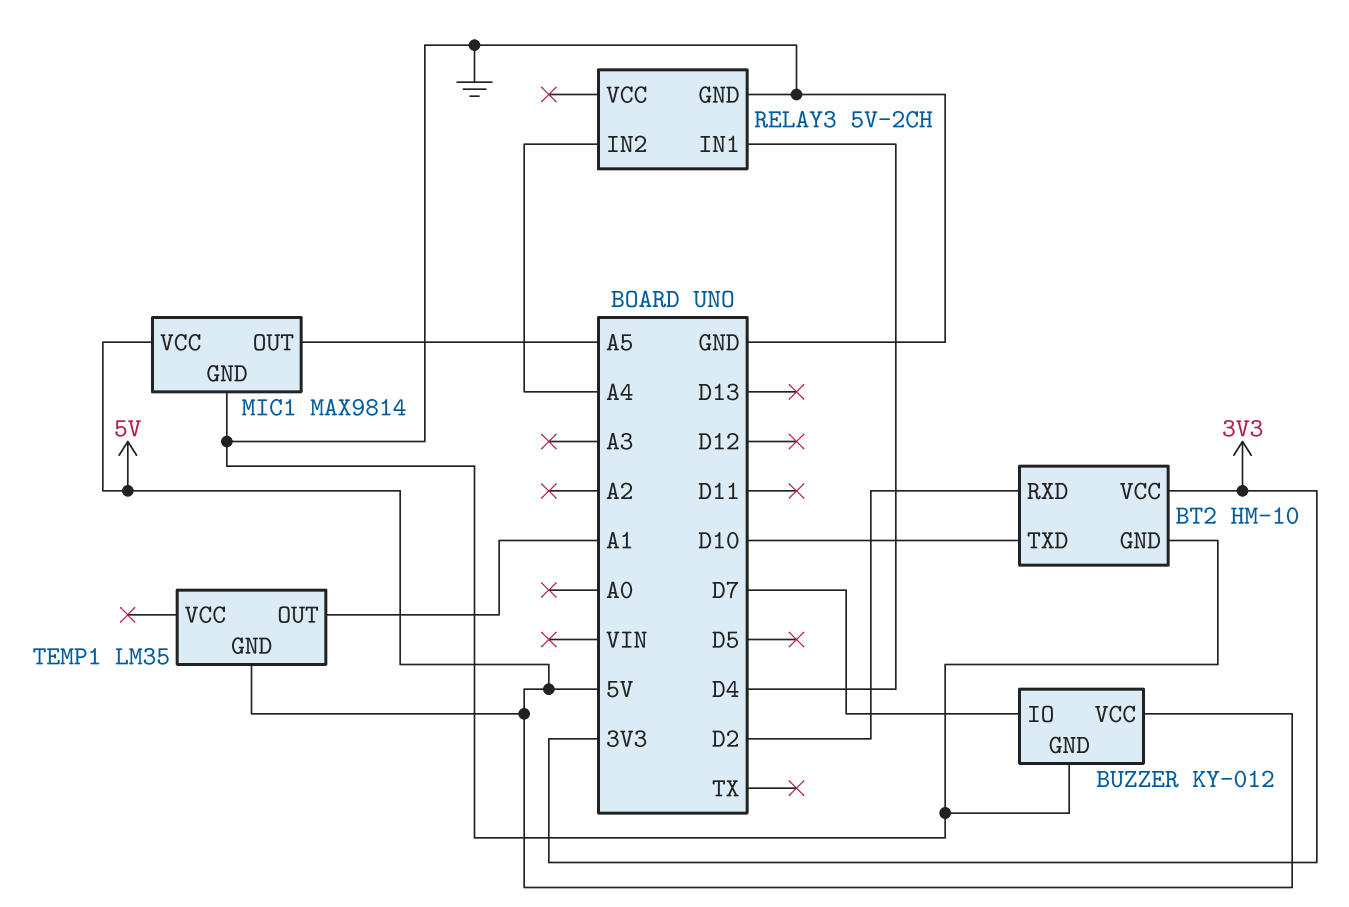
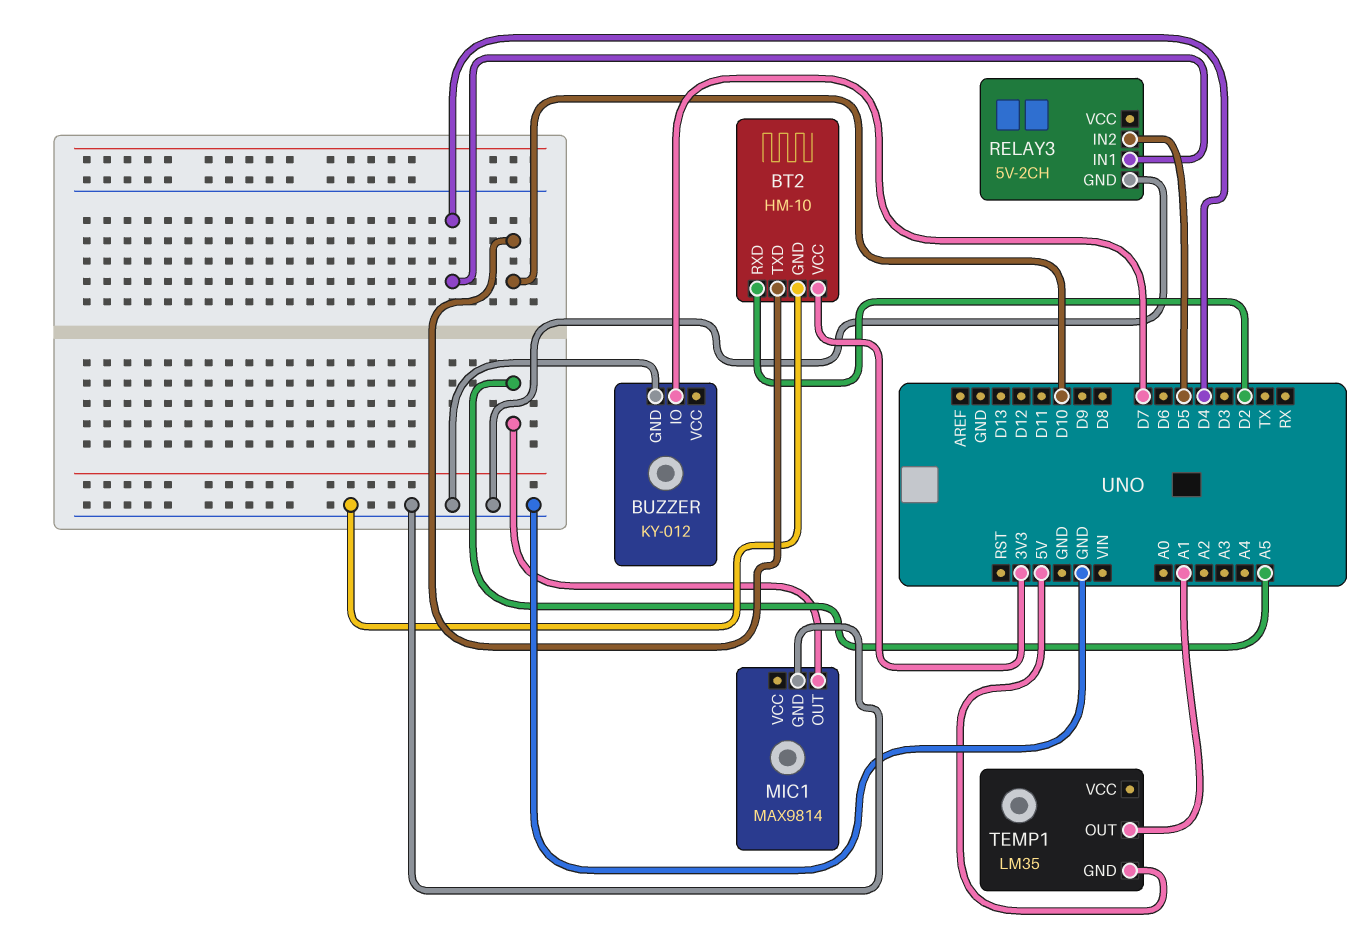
BUZZER pin VCC: 5V -> none
MIC1 pin VCC: 5V -> none
RELAY3 pin IN2: A4 -> D5

